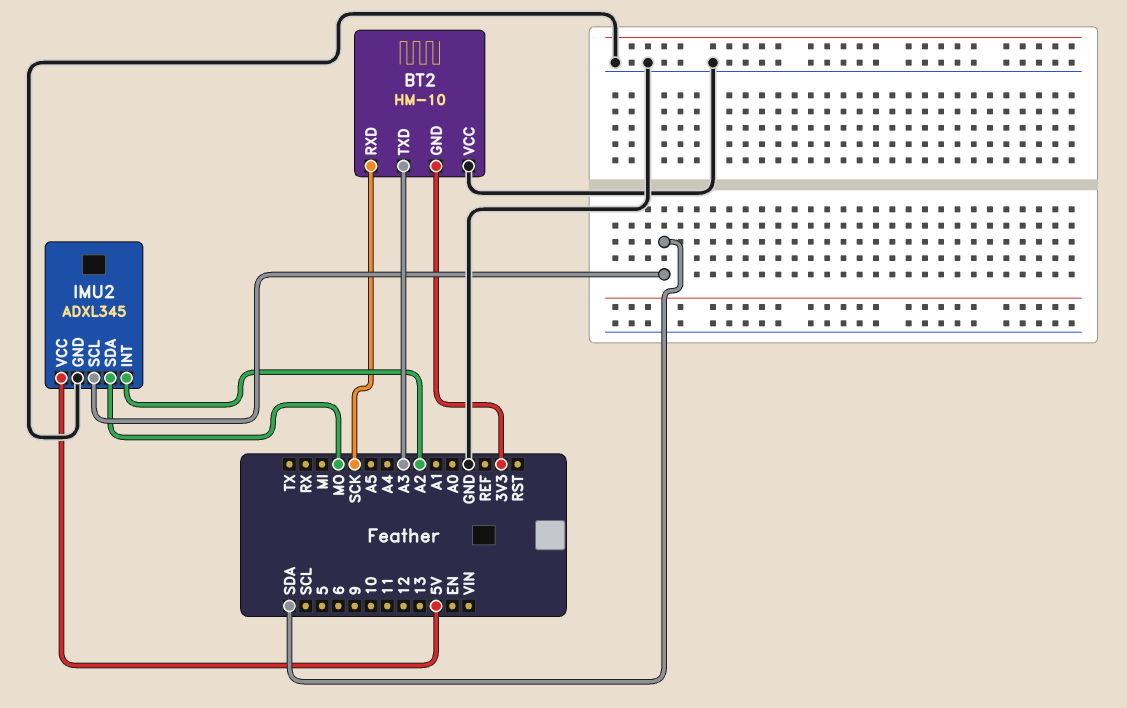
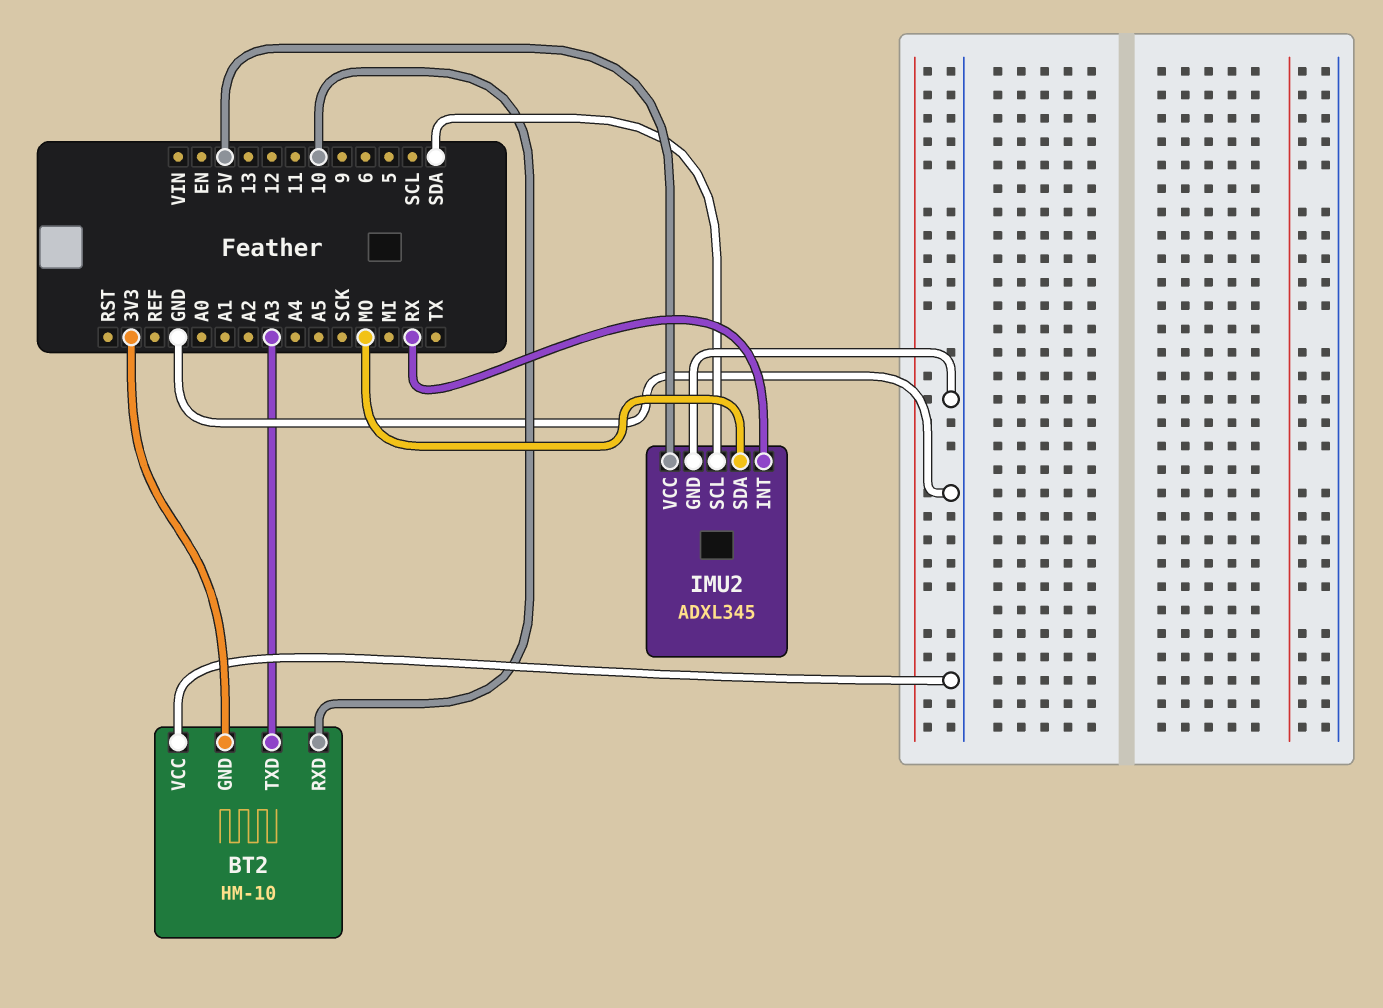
BT2 pin RXD: SCK -> 10
IMU2 pin INT: A2 -> RX

